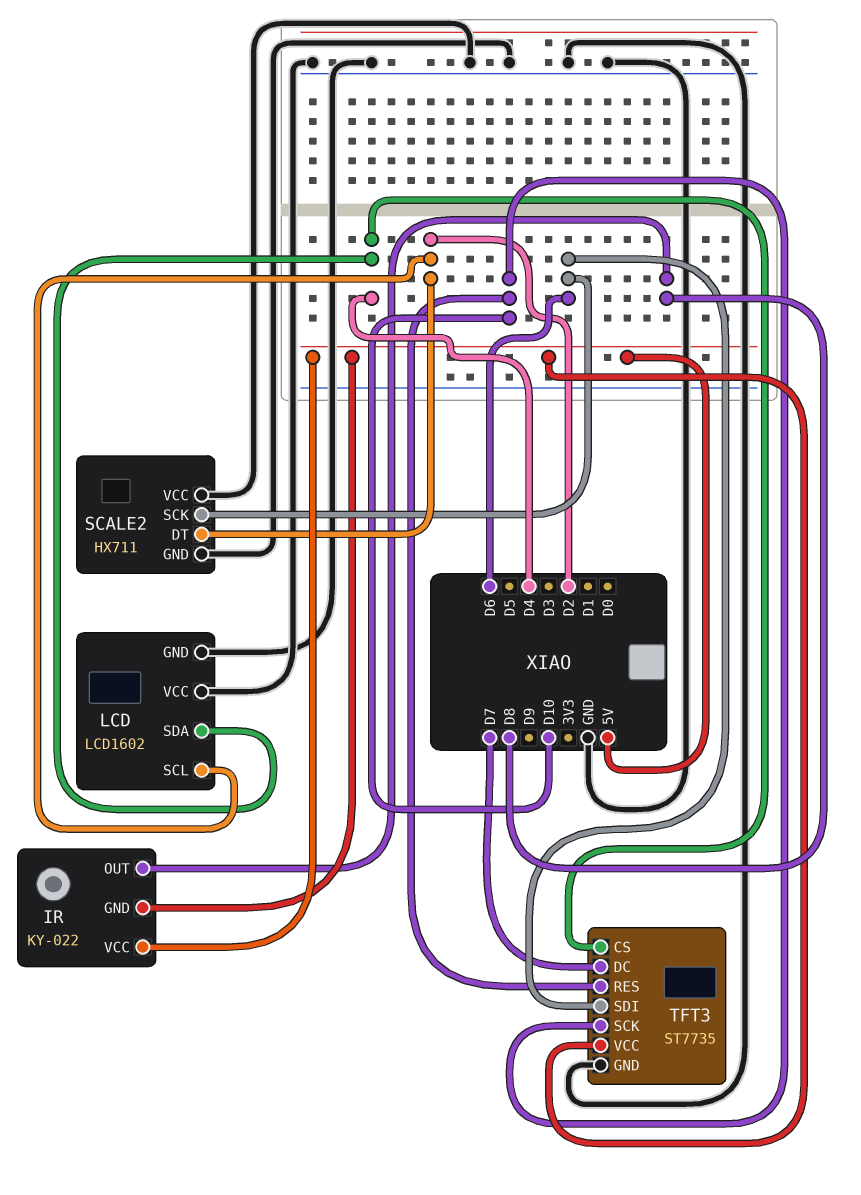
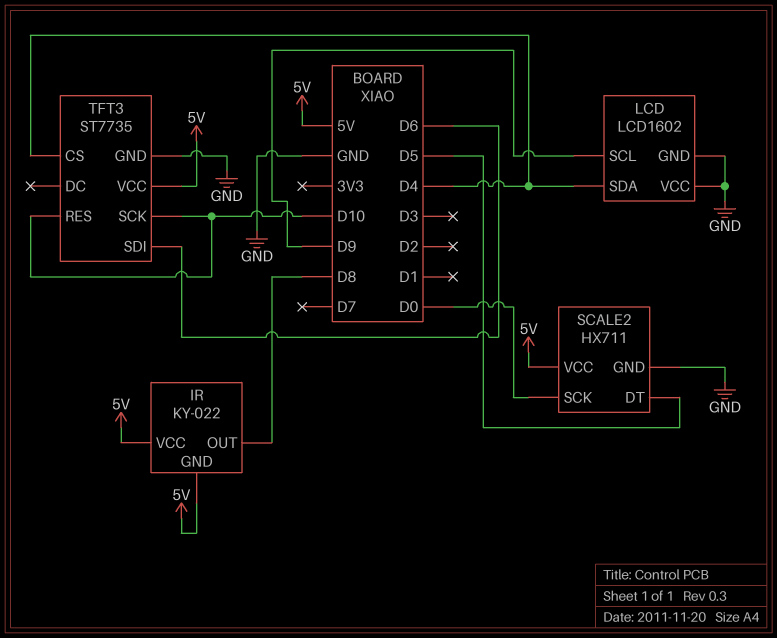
LCD pin SCL: D2 -> D9
SCALE2 pin DT: D2 -> D5
SCALE2 pin SCK: D6 -> D0
SCALE2 pin VCC: GND -> 5V
TFT3 pin DC: D7 -> none

